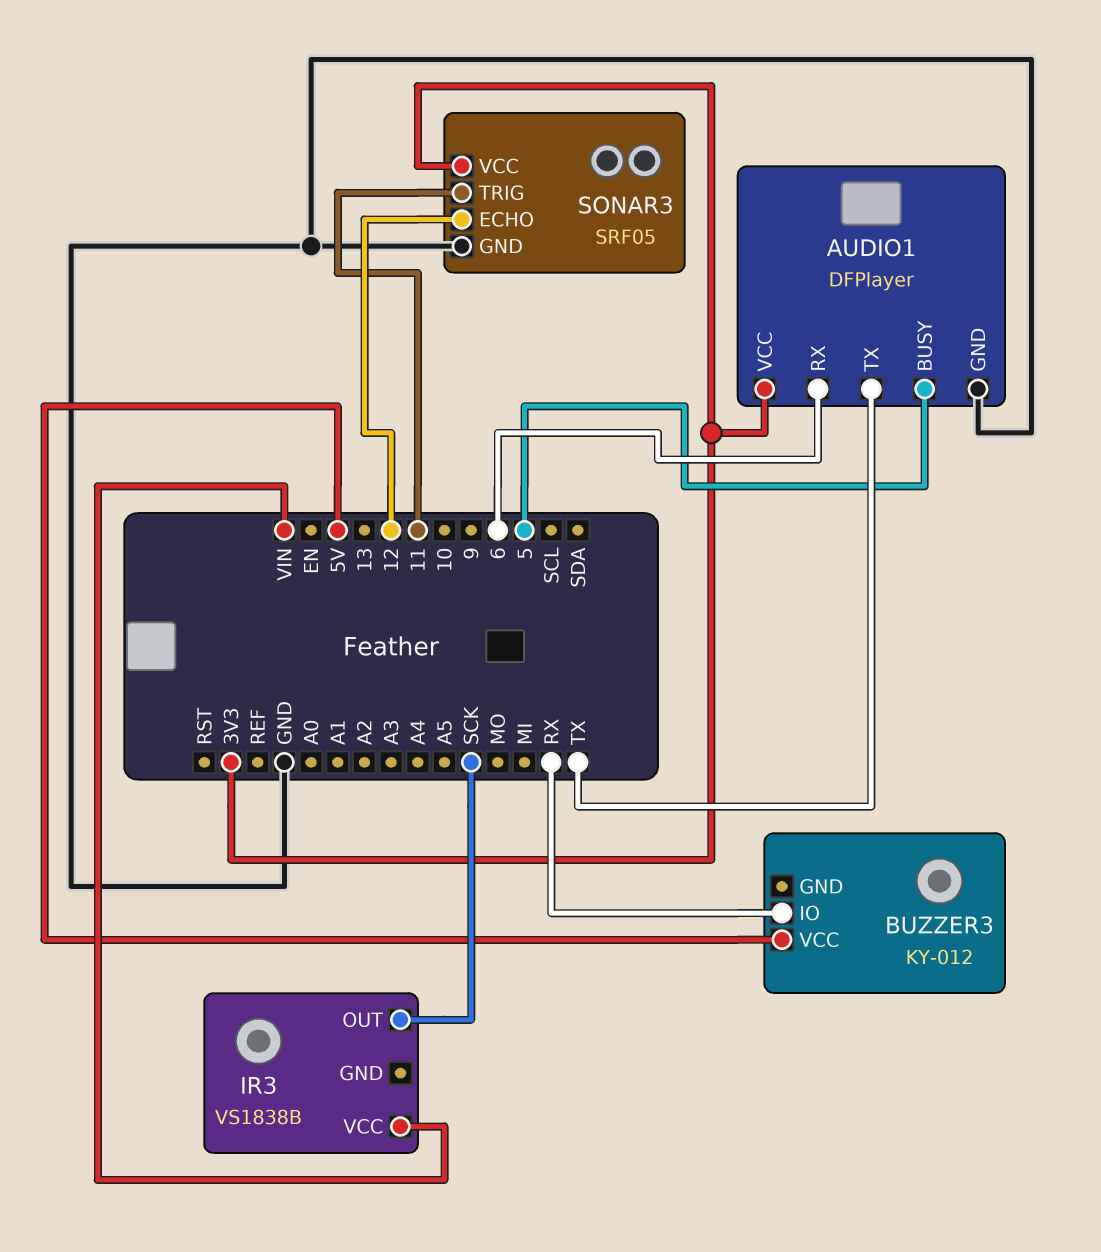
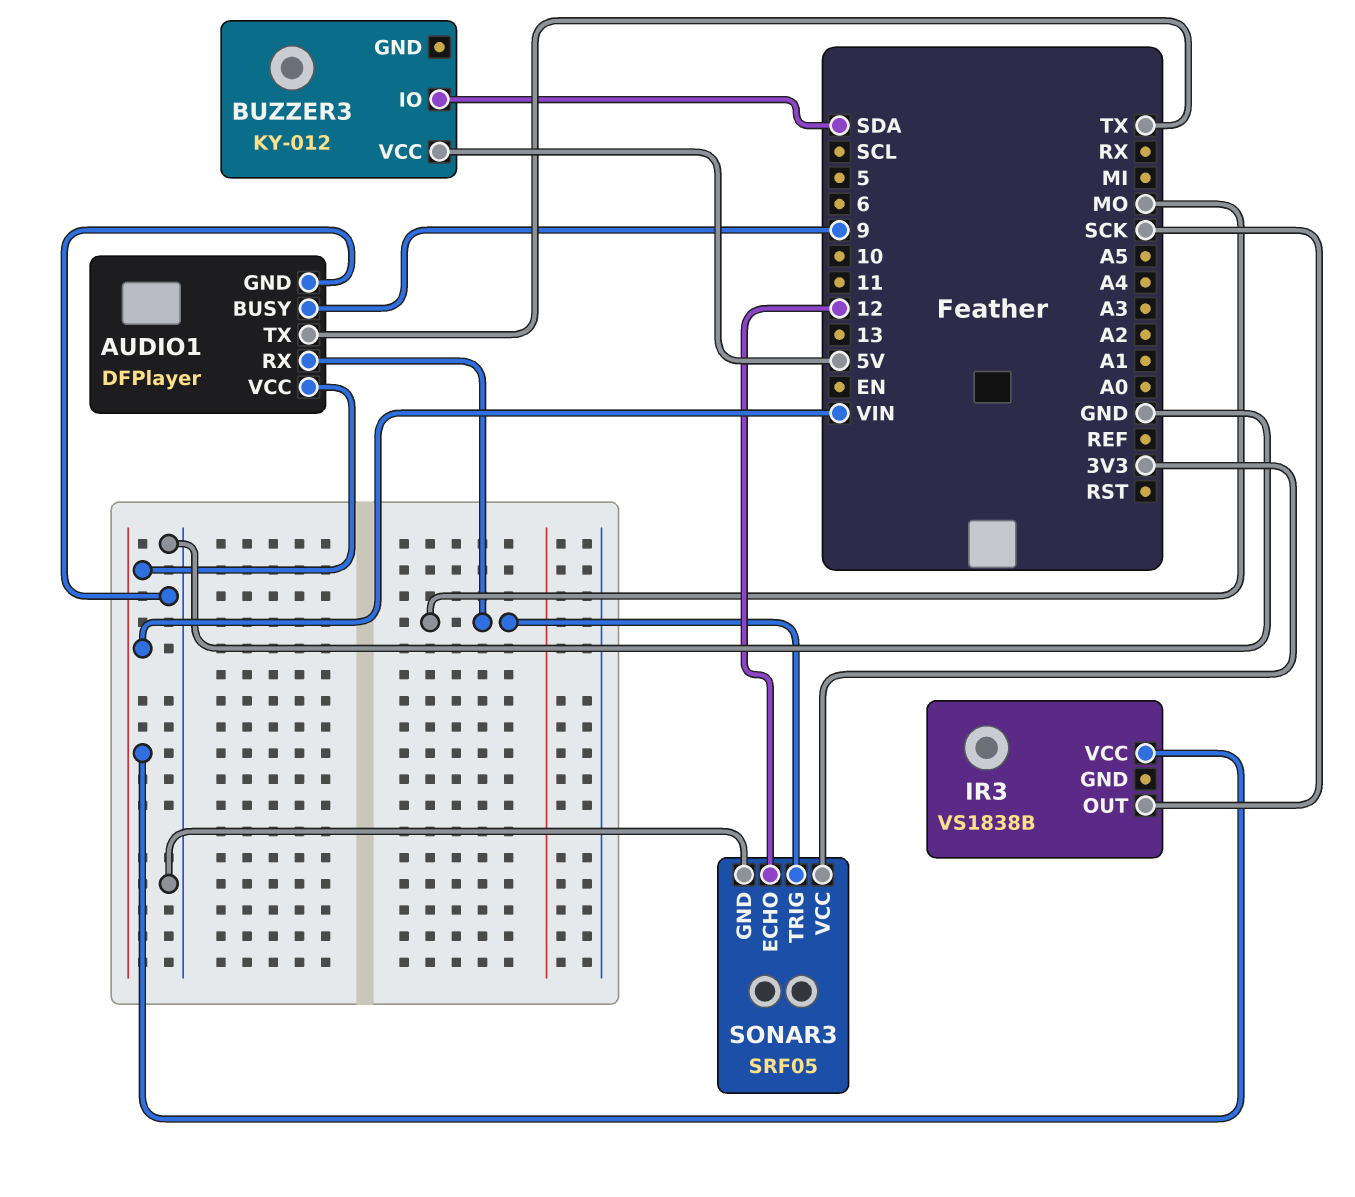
AUDIO1 pin BUSY: 5 -> 9
AUDIO1 pin RX: 6 -> MO
AUDIO1 pin VCC: 3V3 -> VIN
BUZZER3 pin IO: RX -> SDA
SONAR3 pin TRIG: 11 -> MO

